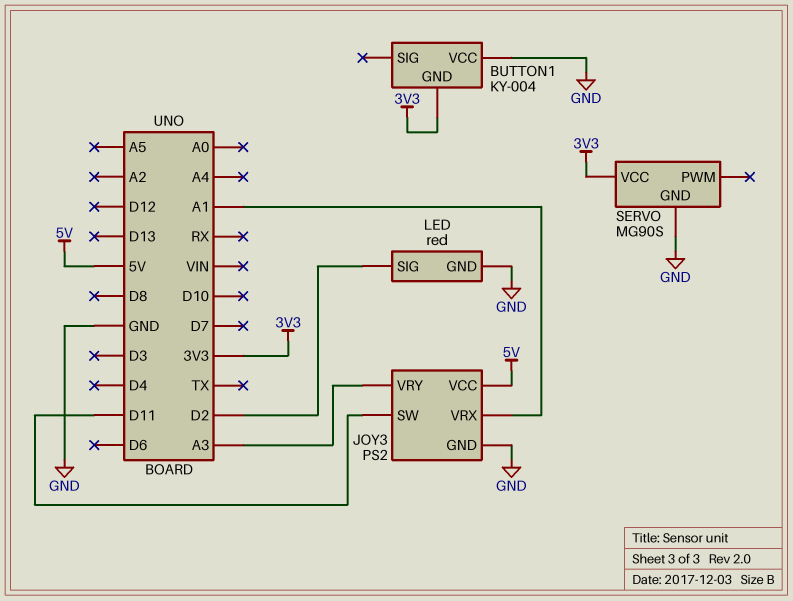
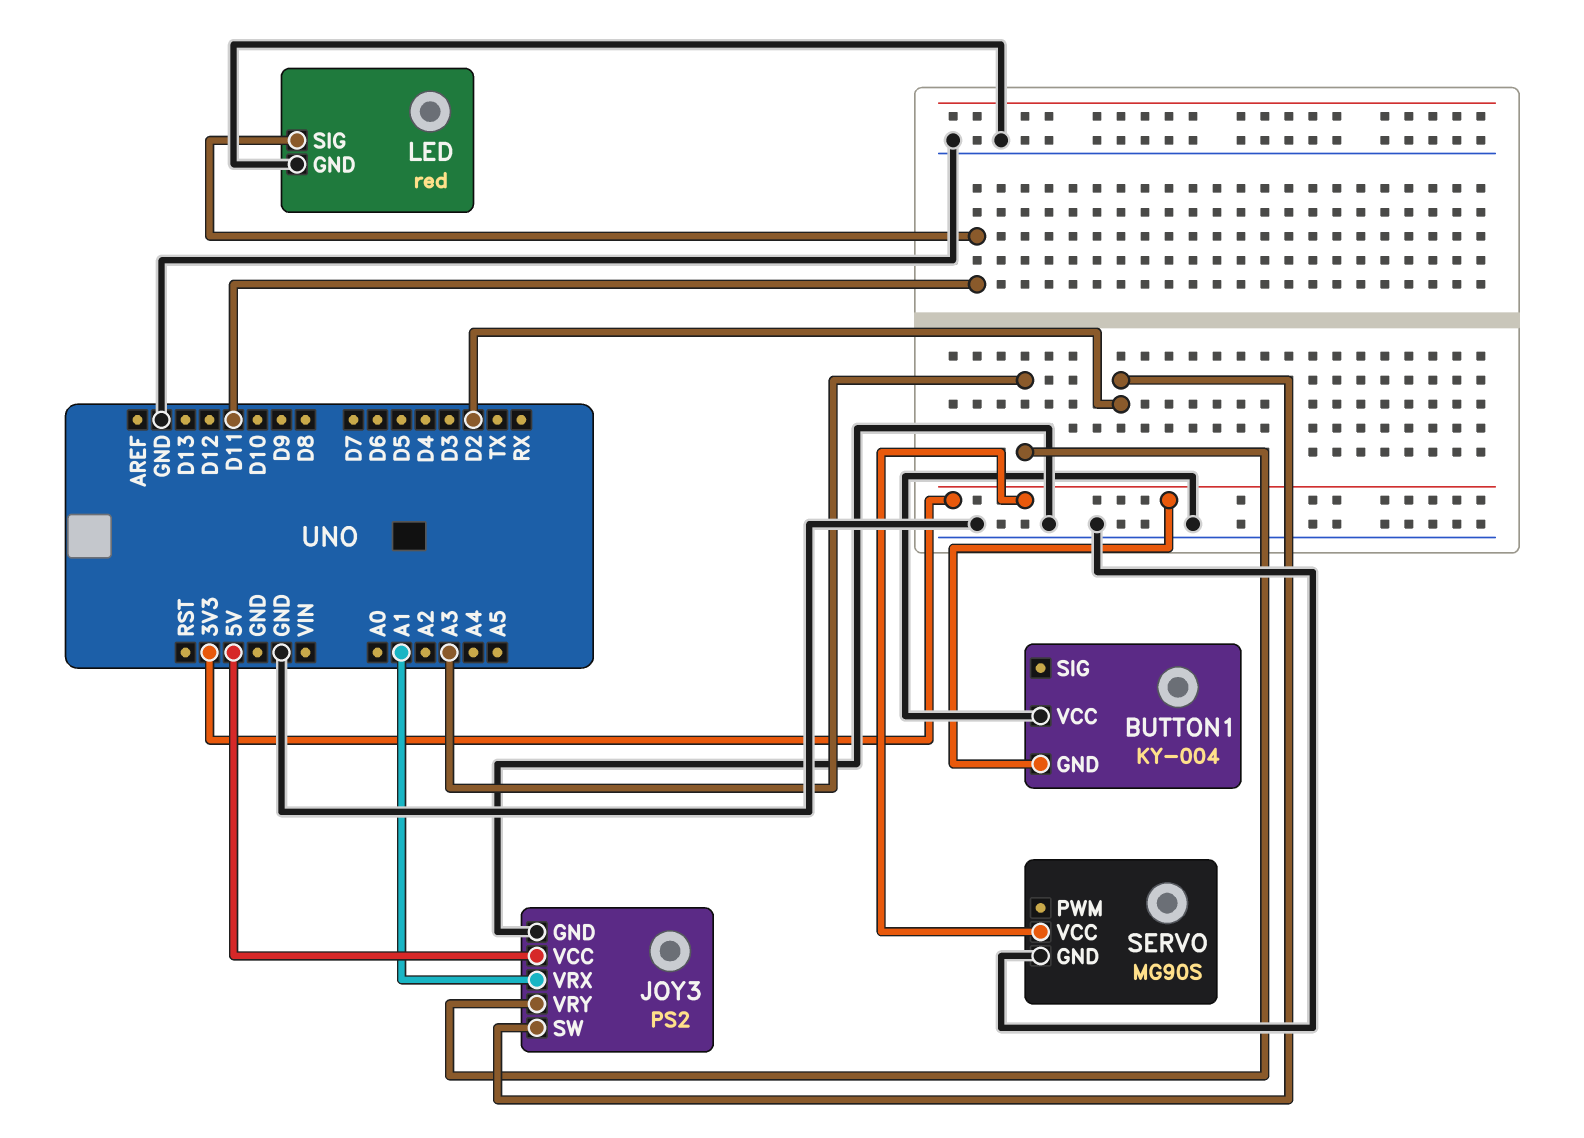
JOY3 pin SW: D11 -> D2
LED pin SIG: D2 -> D11

